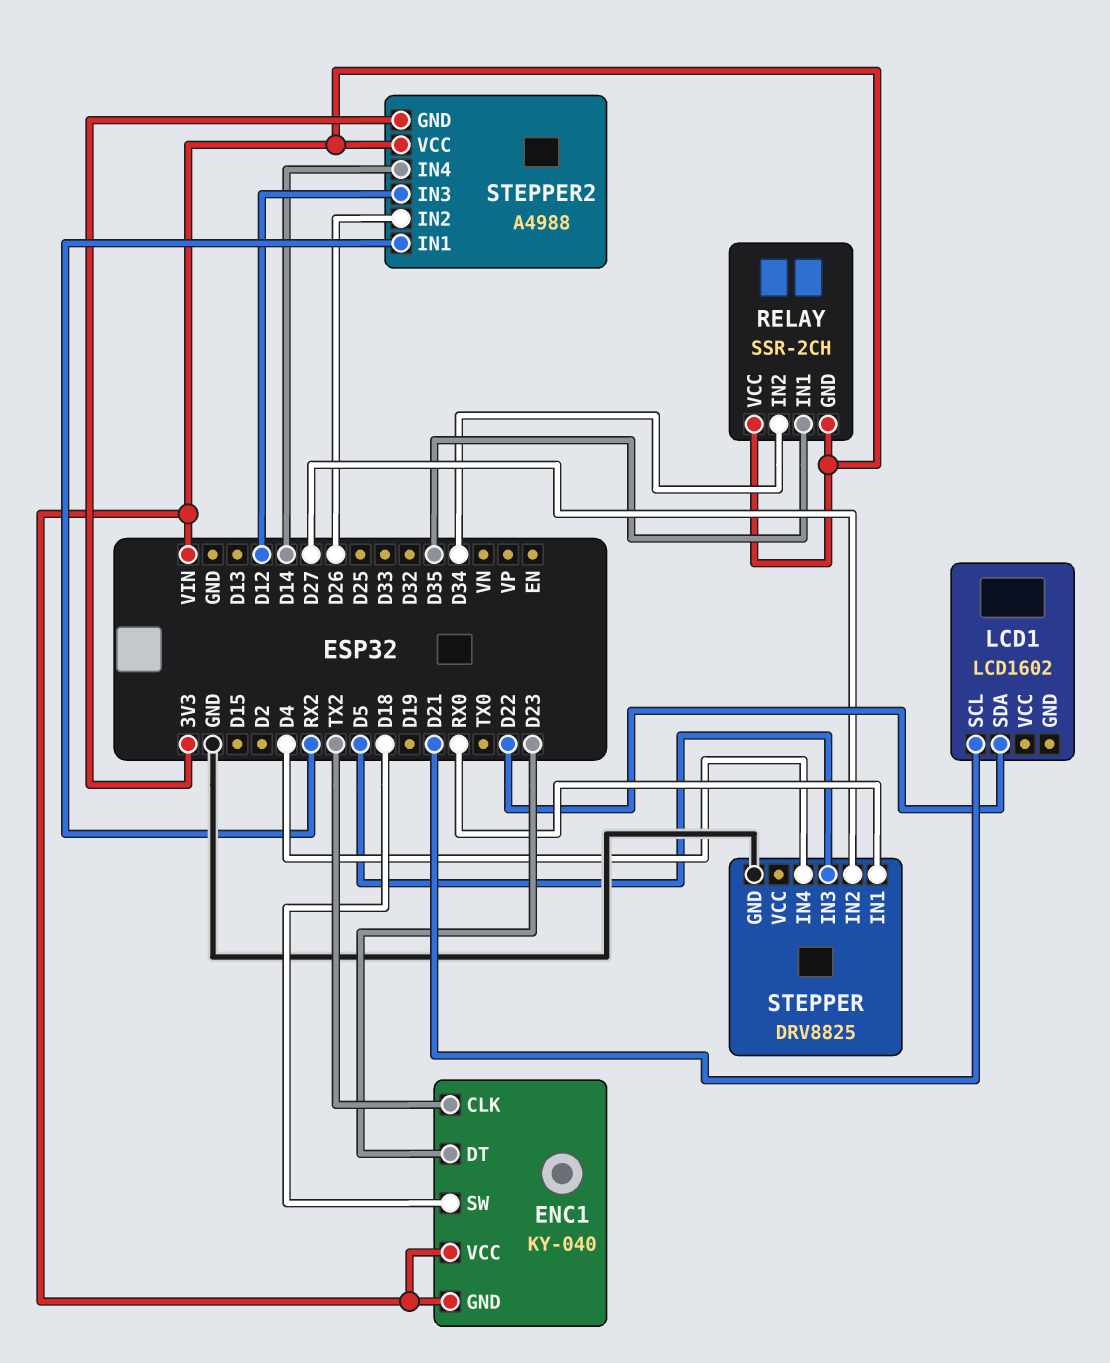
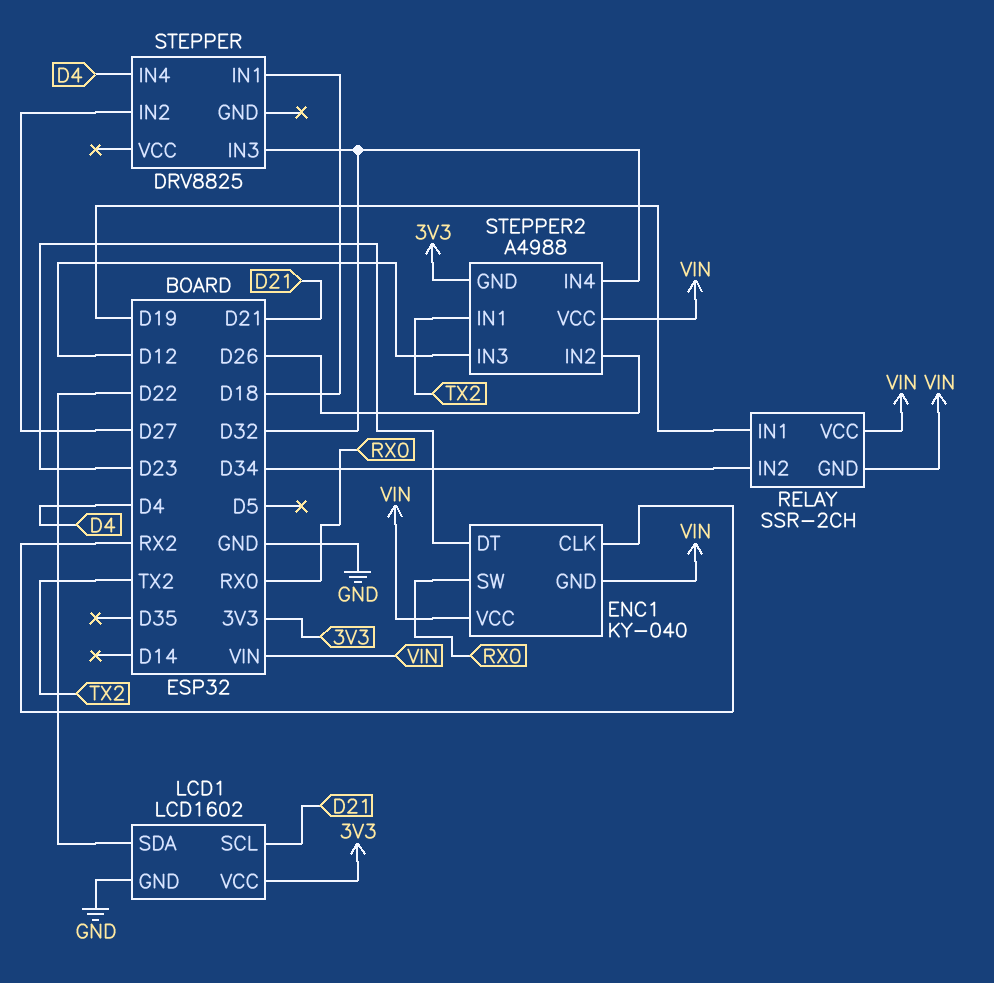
ENC1 pin CLK: TX2 -> RX2
ENC1 pin SW: D18 -> RX0
LCD1 pin GND: none -> GND
LCD1 pin VCC: none -> 3V3
RELAY pin IN1: D35 -> D19
STEPPER pin GND: GND -> none
STEPPER pin IN1: RX0 -> D18
STEPPER pin IN3: D5 -> D32
STEPPER2 pin IN1: RX2 -> TX2
STEPPER2 pin IN4: D14 -> D32

